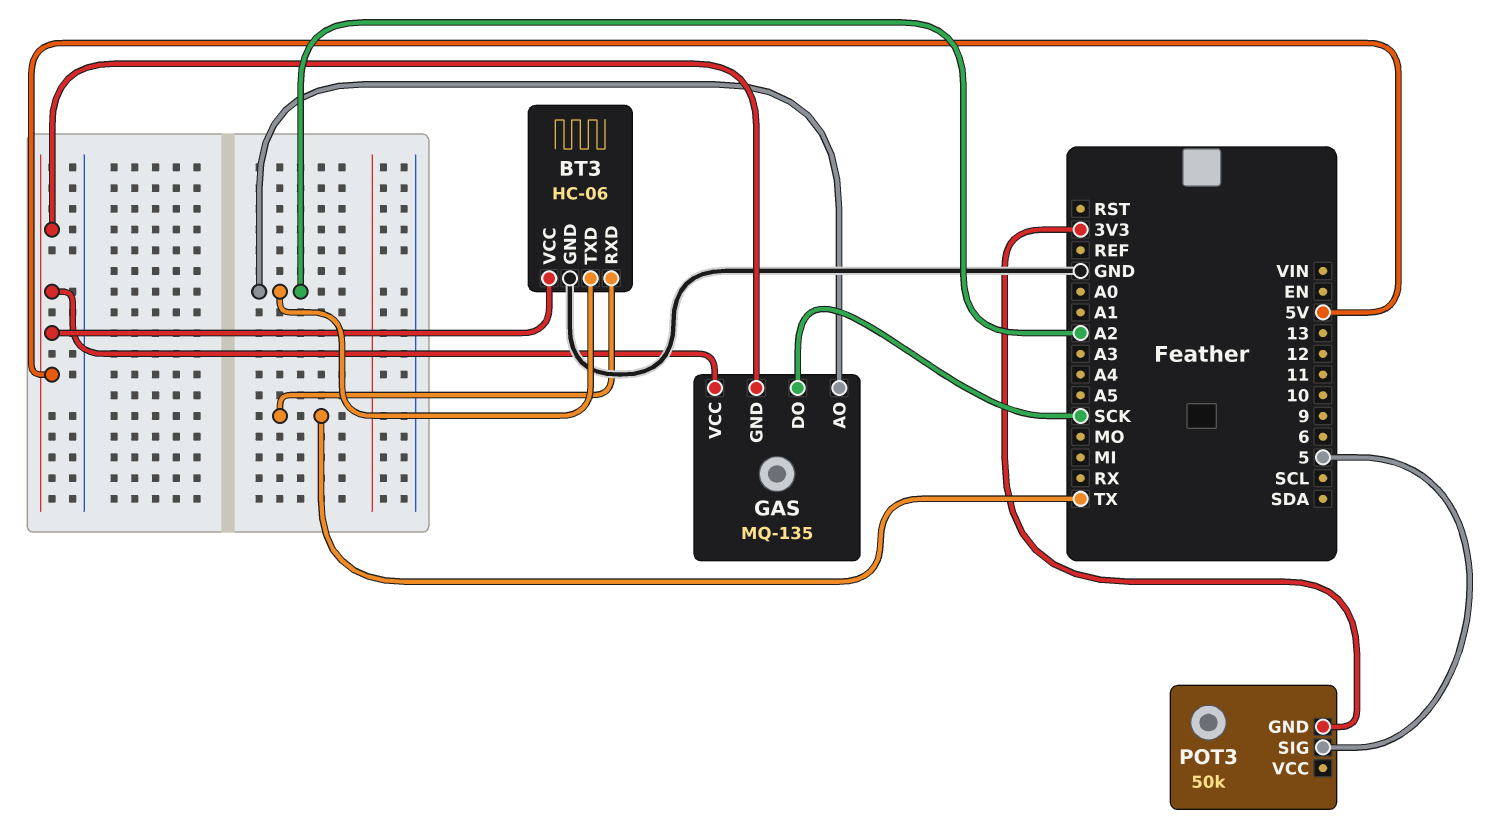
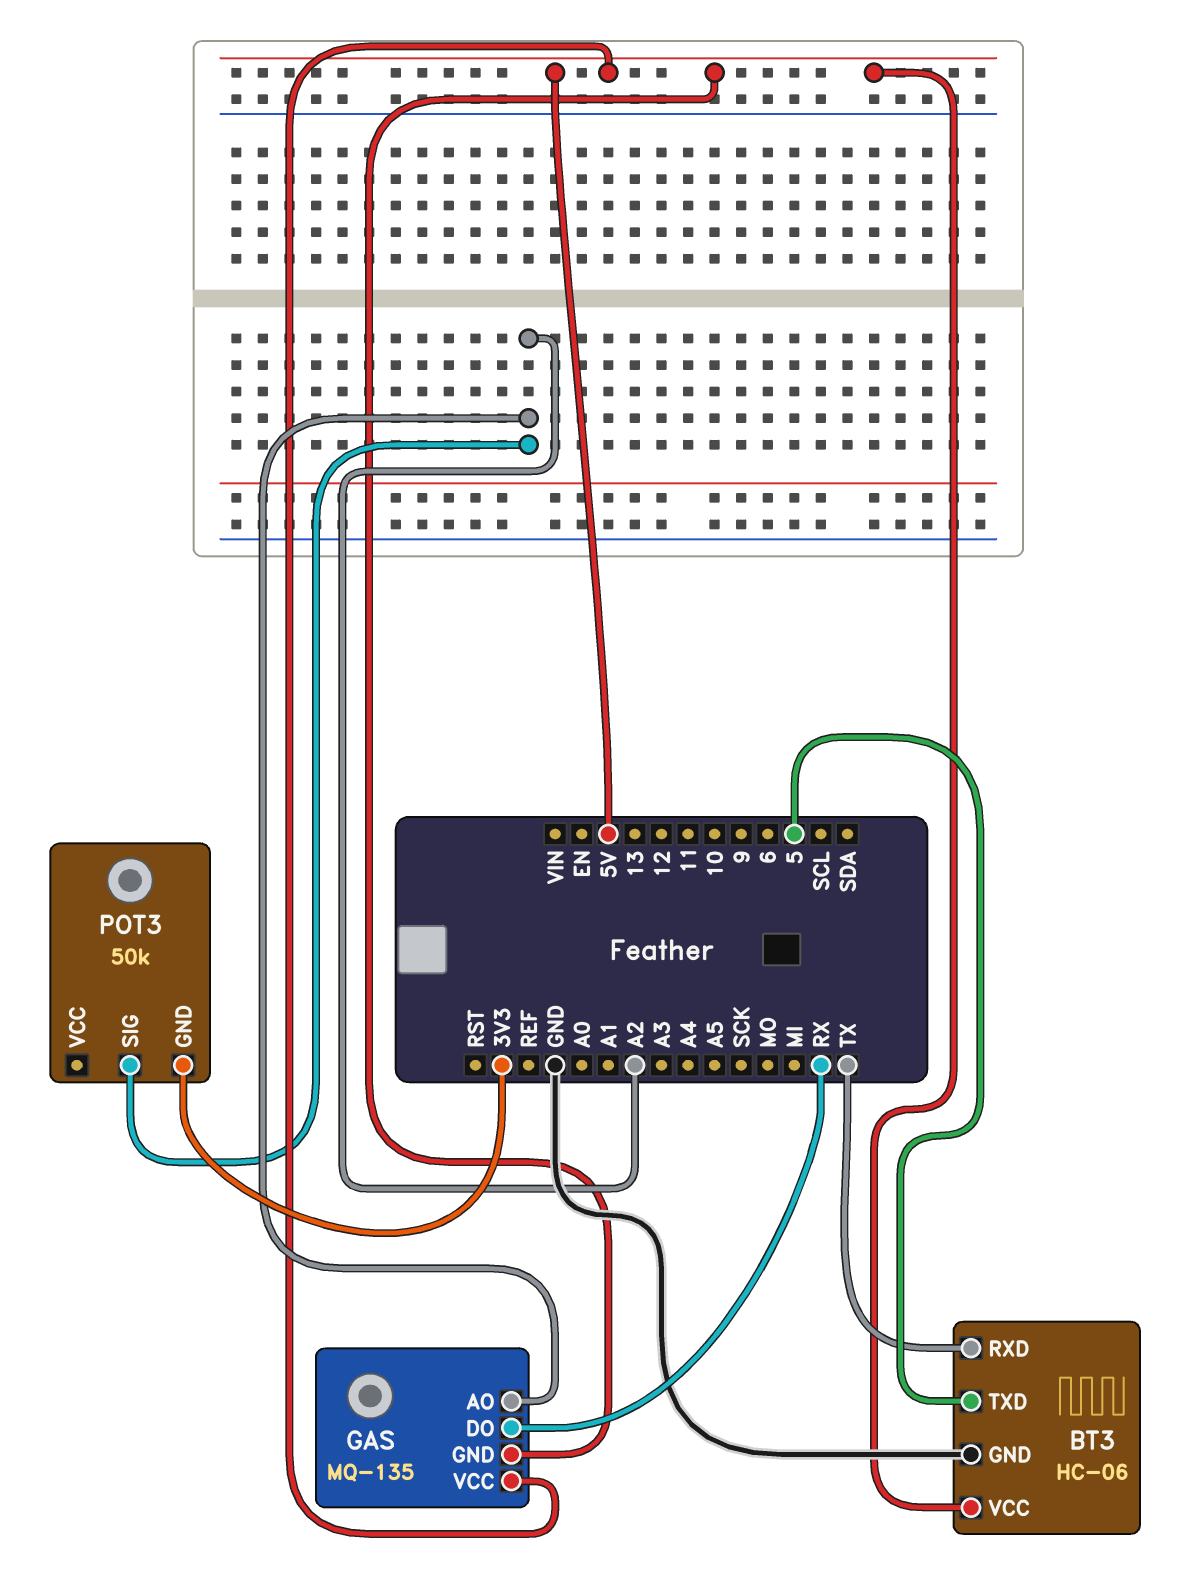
BT3 pin TXD: A2 -> 5
GAS pin DO: SCK -> RX
POT3 pin SIG: 5 -> A2

